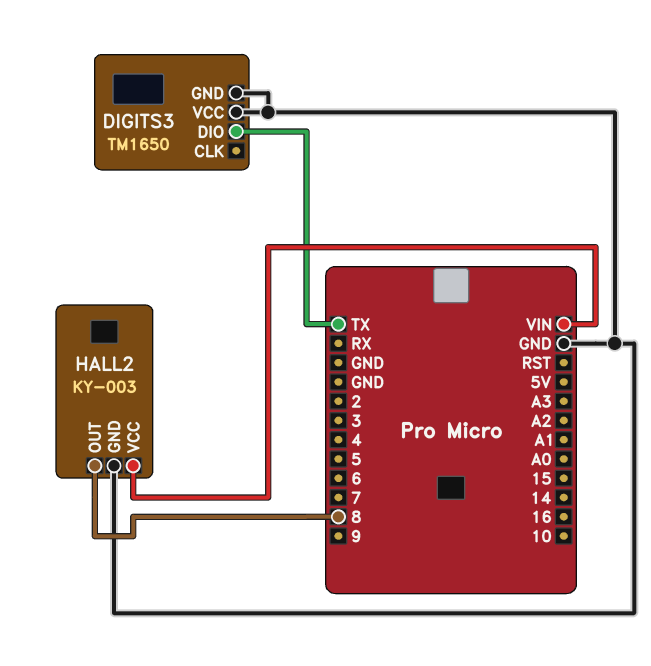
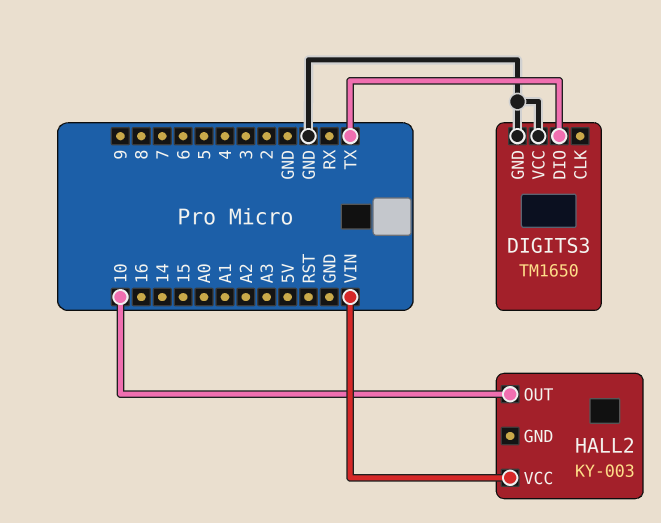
HALL2 pin GND: GND -> none
HALL2 pin OUT: 8 -> 10

